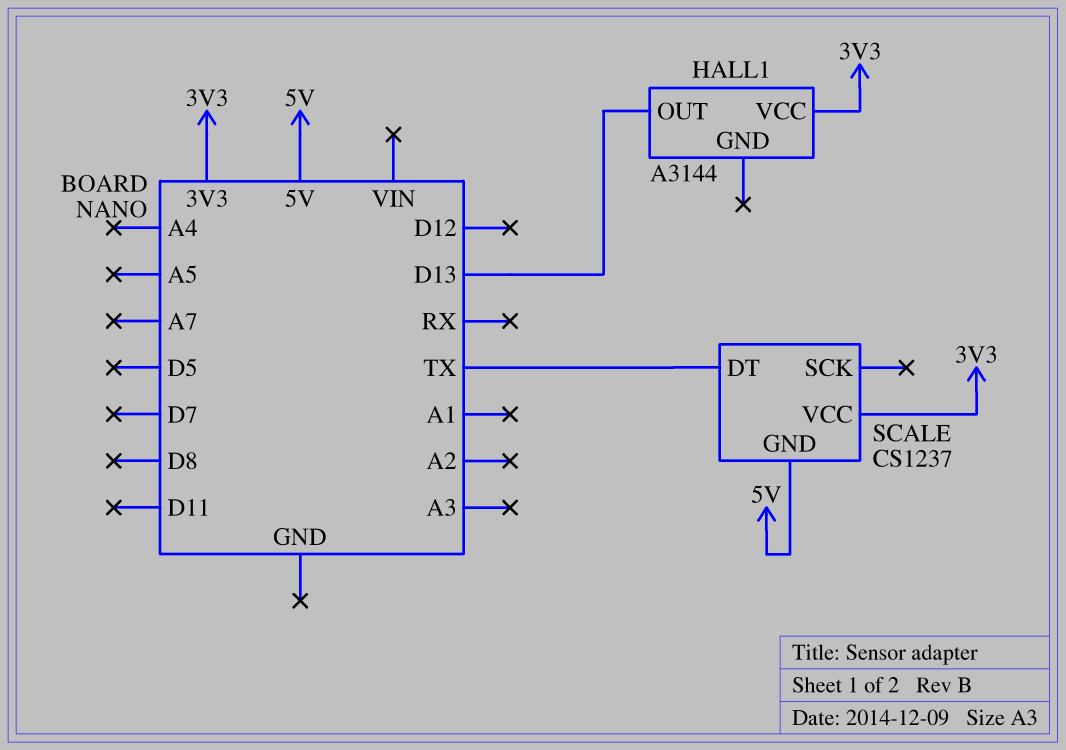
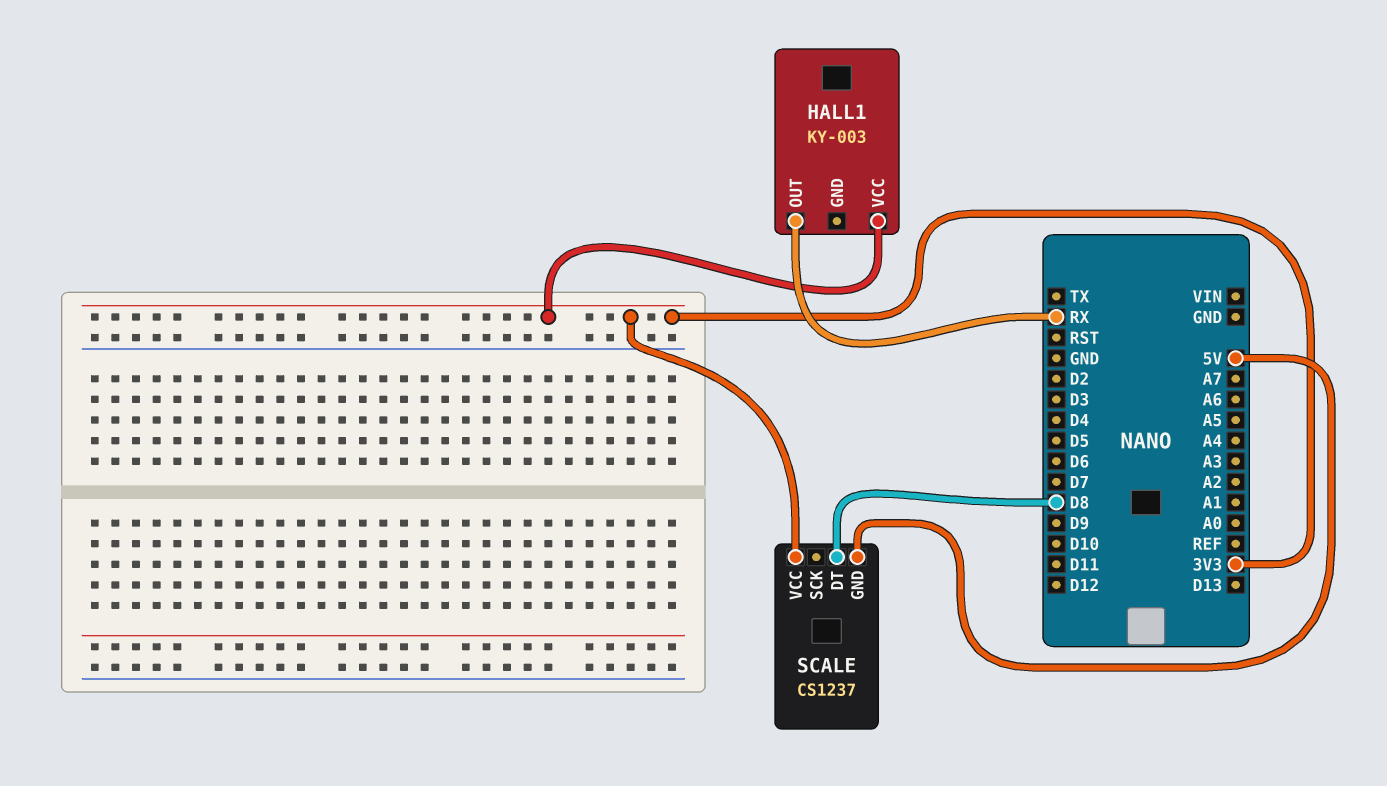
HALL1: A3144 -> KY-003
HALL1 pin OUT: D13 -> RX
SCALE pin DT: TX -> D8

